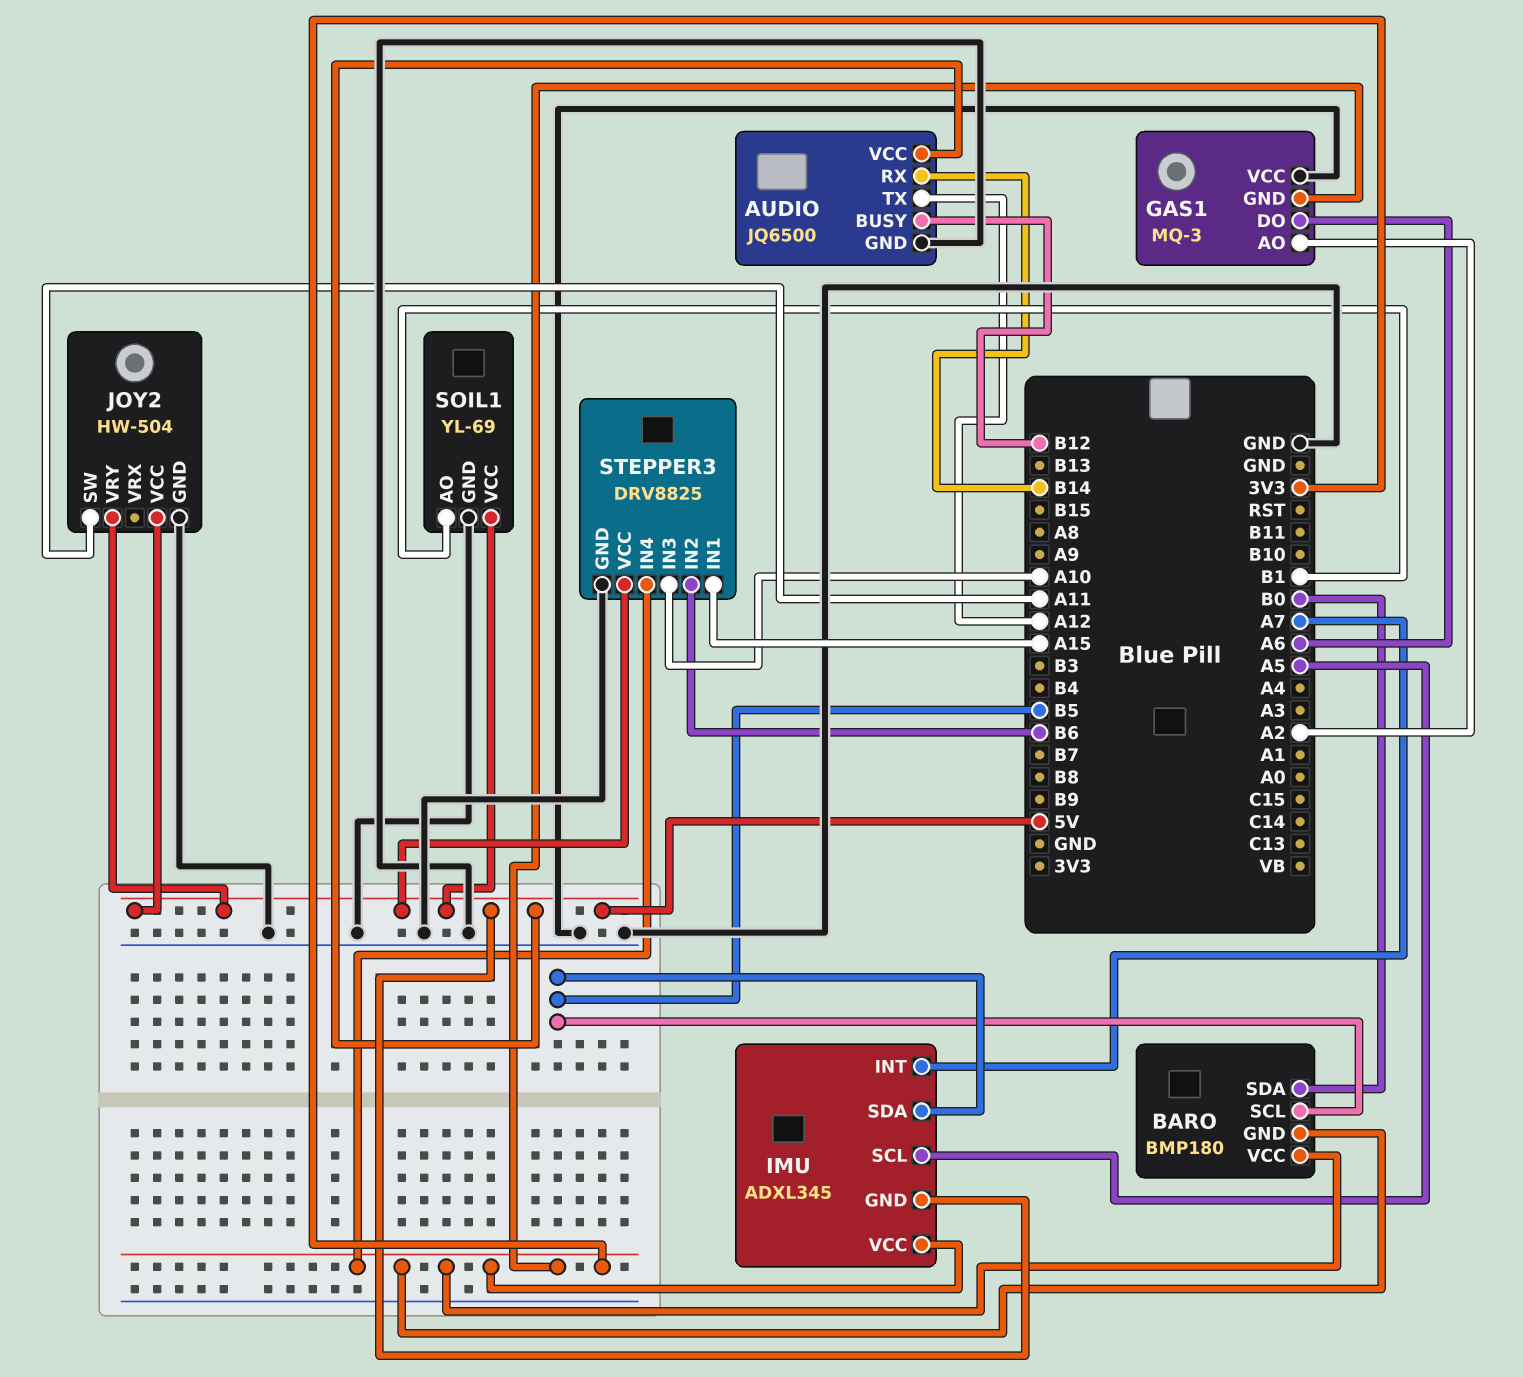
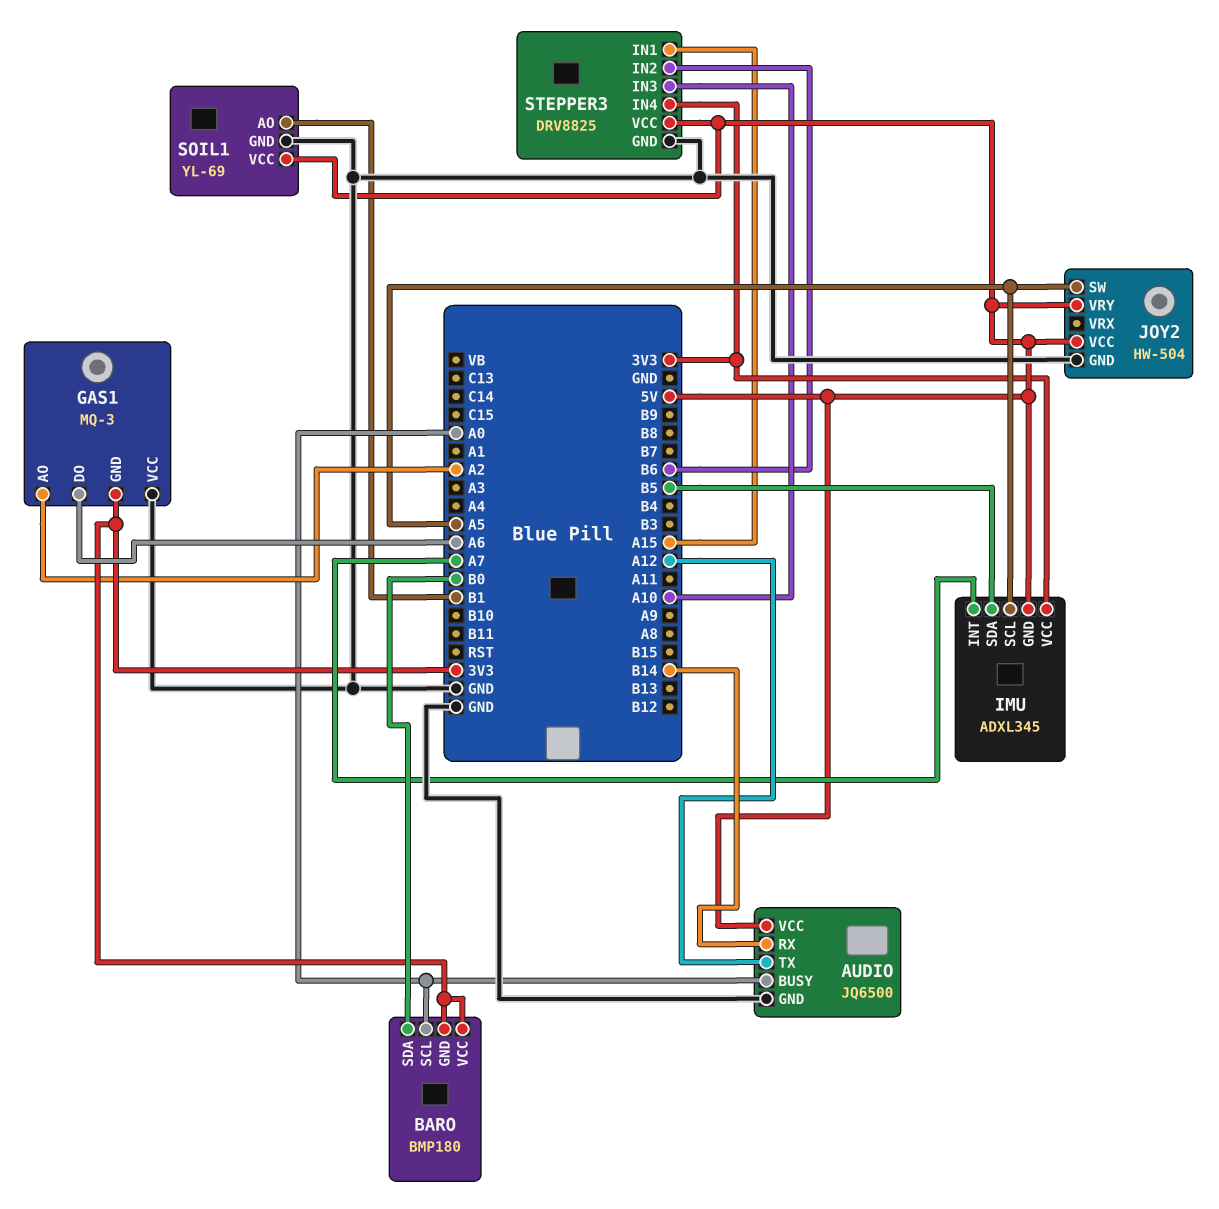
AUDIO pin BUSY: B12 -> A0
BARO pin SCL: B5 -> A0
JOY2 pin SW: A11 -> A5

